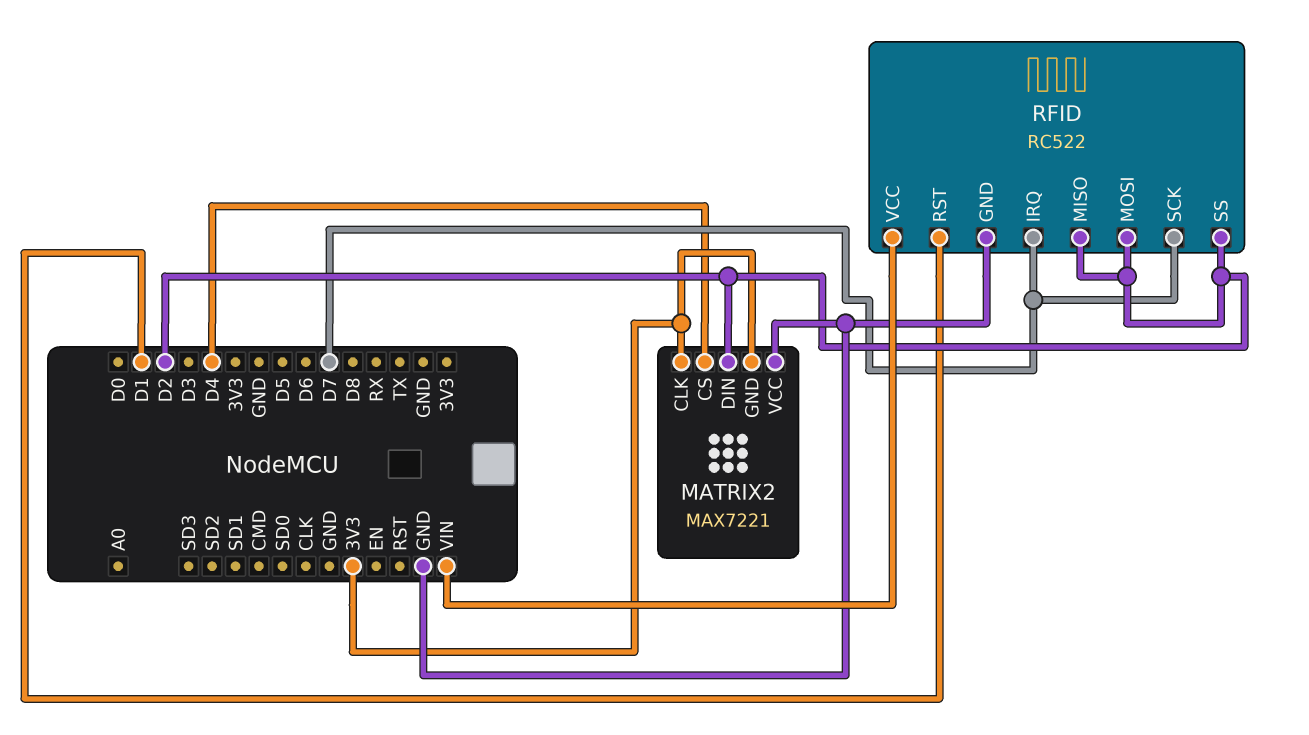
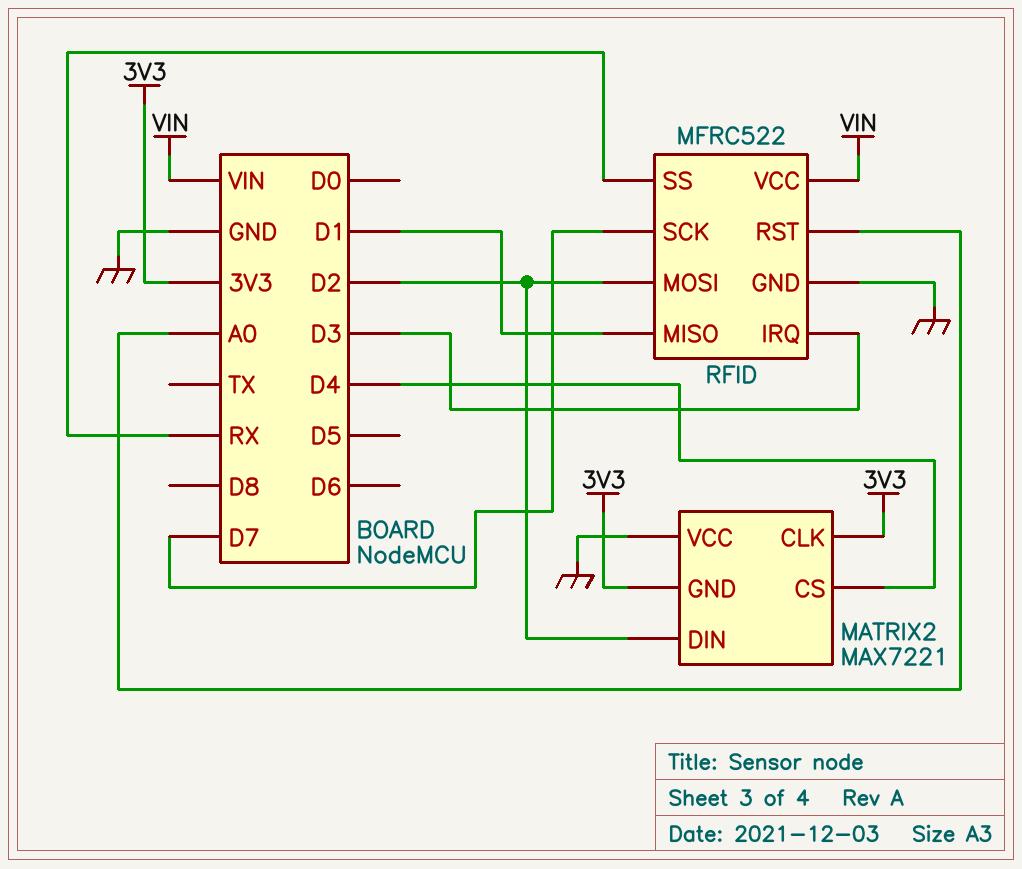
RFID: RC522 -> MFRC522
RFID pin IRQ: D7 -> D3
RFID pin MISO: D2 -> D1
RFID pin RST: D1 -> A0
RFID pin SS: D2 -> RX

